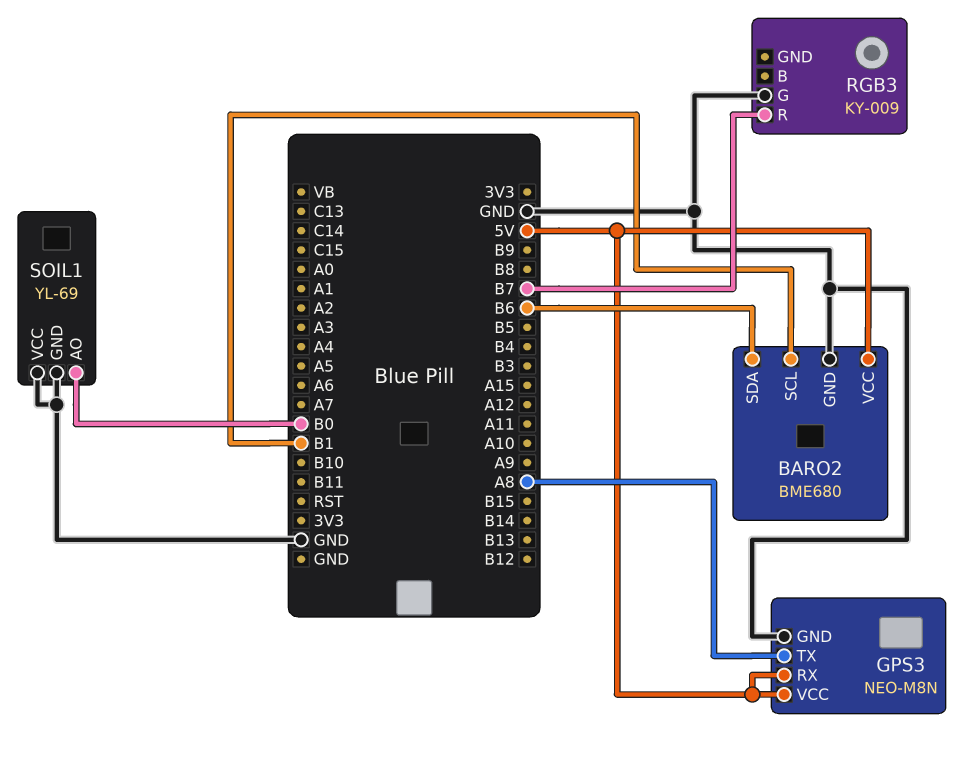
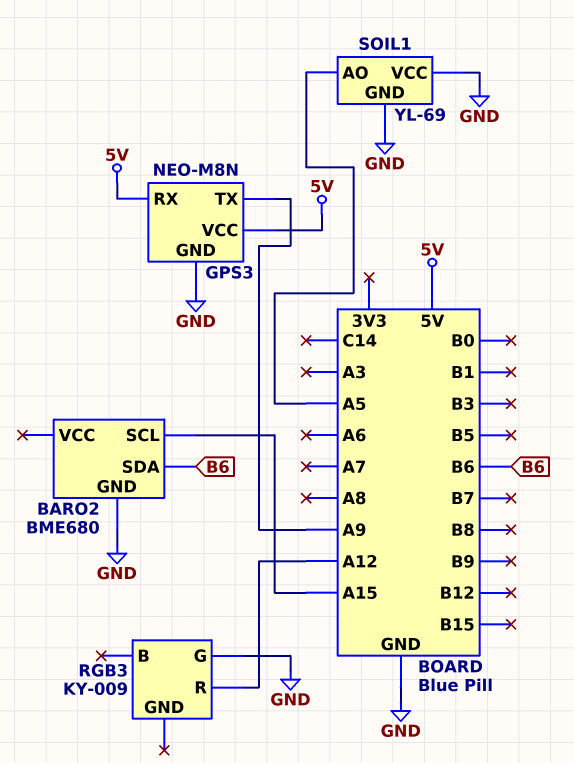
BARO2 pin SCL: B1 -> A15
BARO2 pin VCC: 5V -> none
GPS3 pin TX: A8 -> A9
RGB3 pin R: B7 -> A12
SOIL1 pin AO: B0 -> A5

